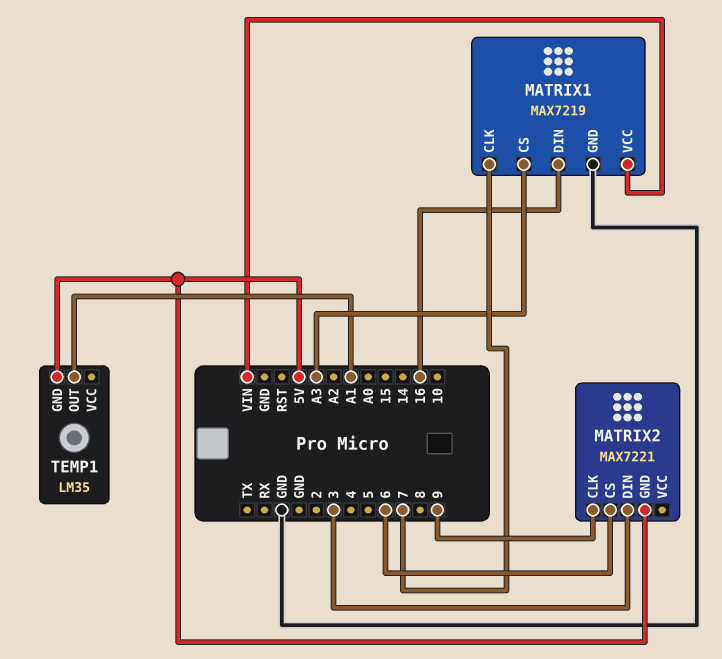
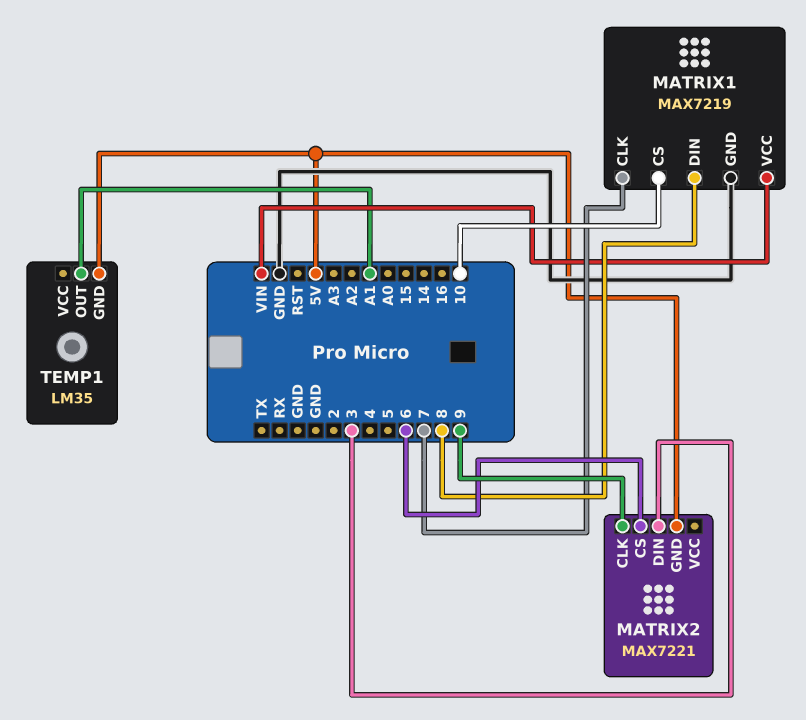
MATRIX1 pin CS: A3 -> 10
MATRIX1 pin DIN: 16 -> 8

